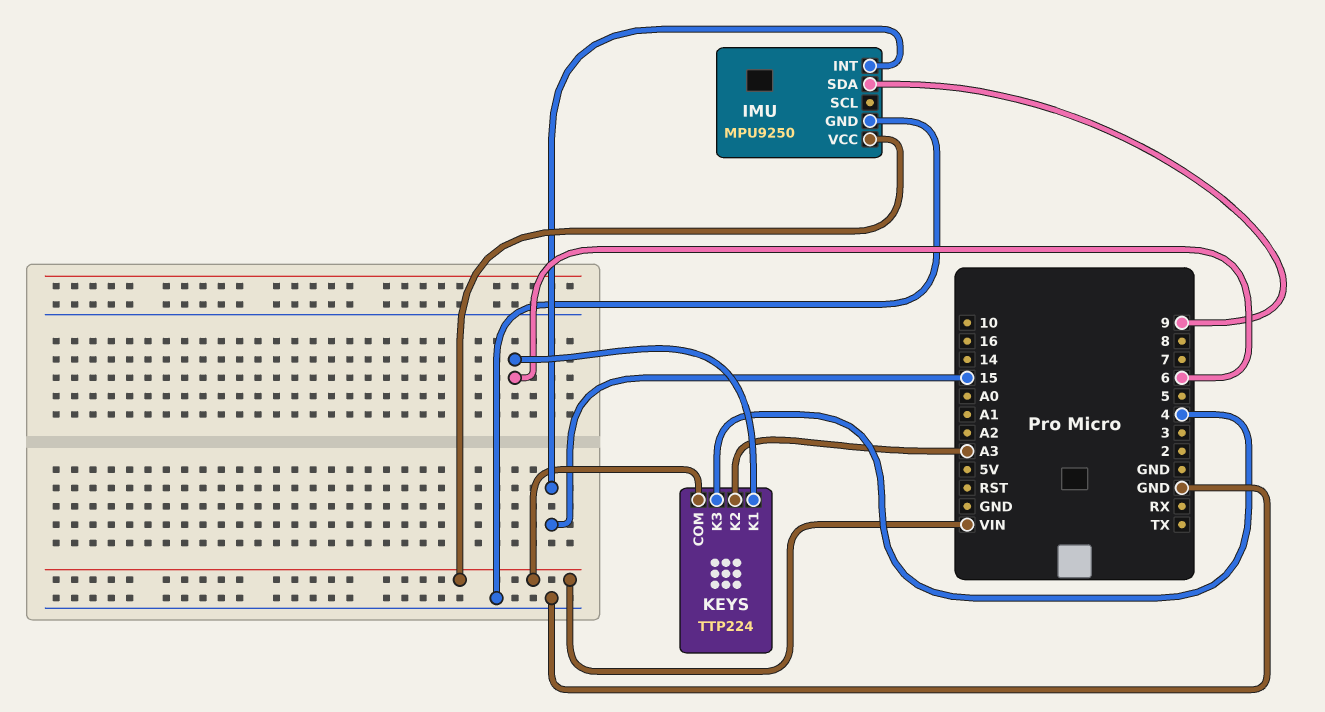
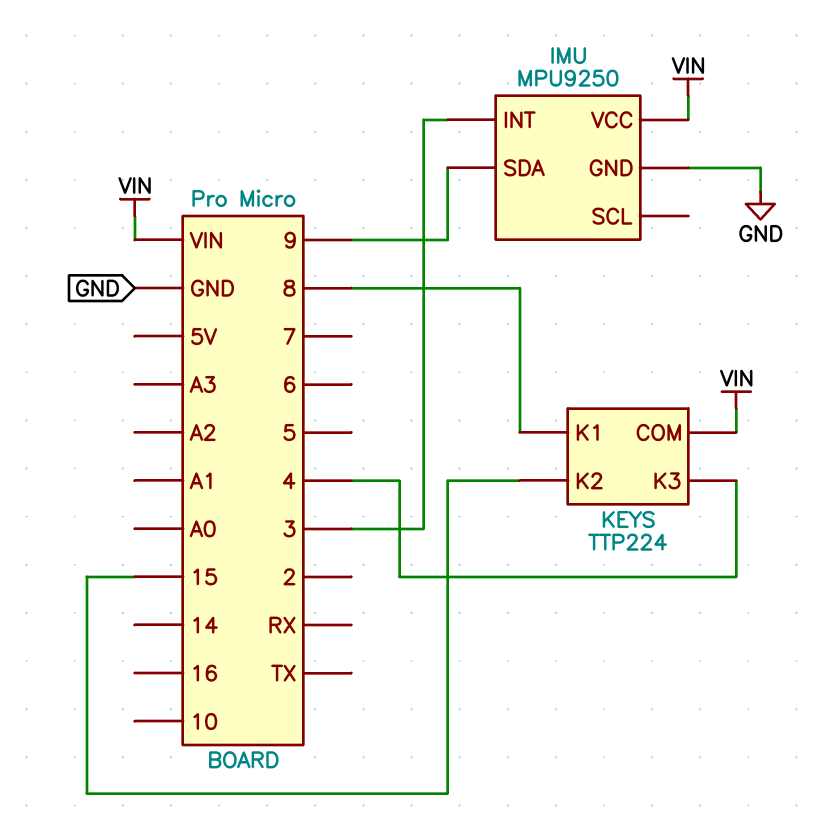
IMU pin INT: 15 -> 3
KEYS pin K1: 6 -> 8
KEYS pin K2: A3 -> 15

